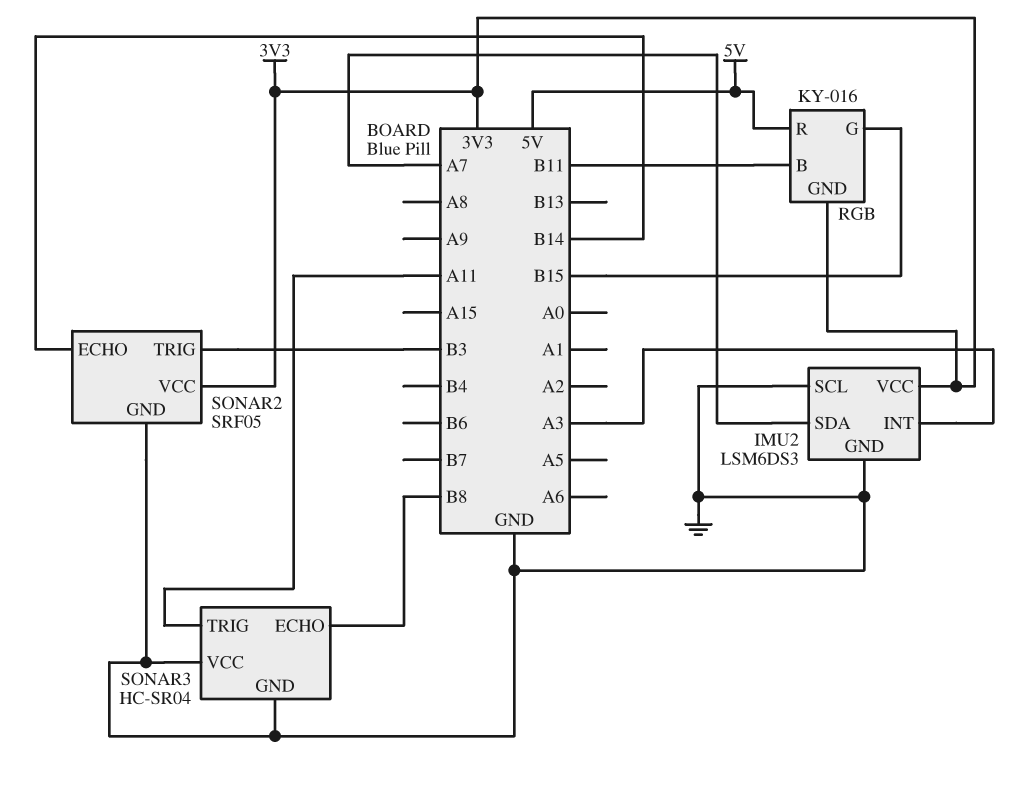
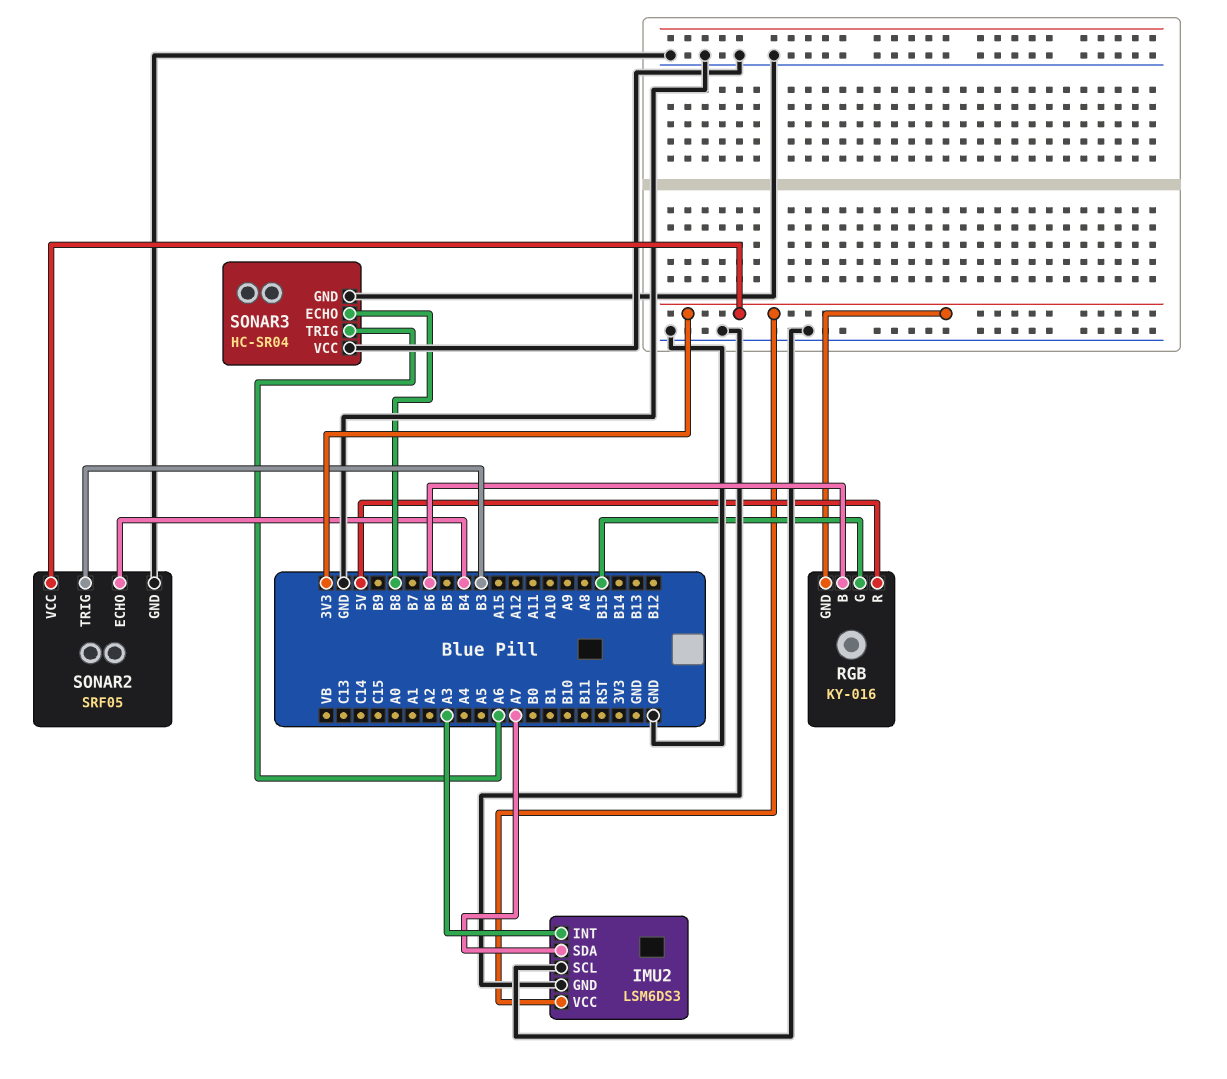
RGB pin B: B11 -> B6
SONAR2 pin ECHO: B14 -> B4
SONAR3 pin TRIG: A11 -> A6

